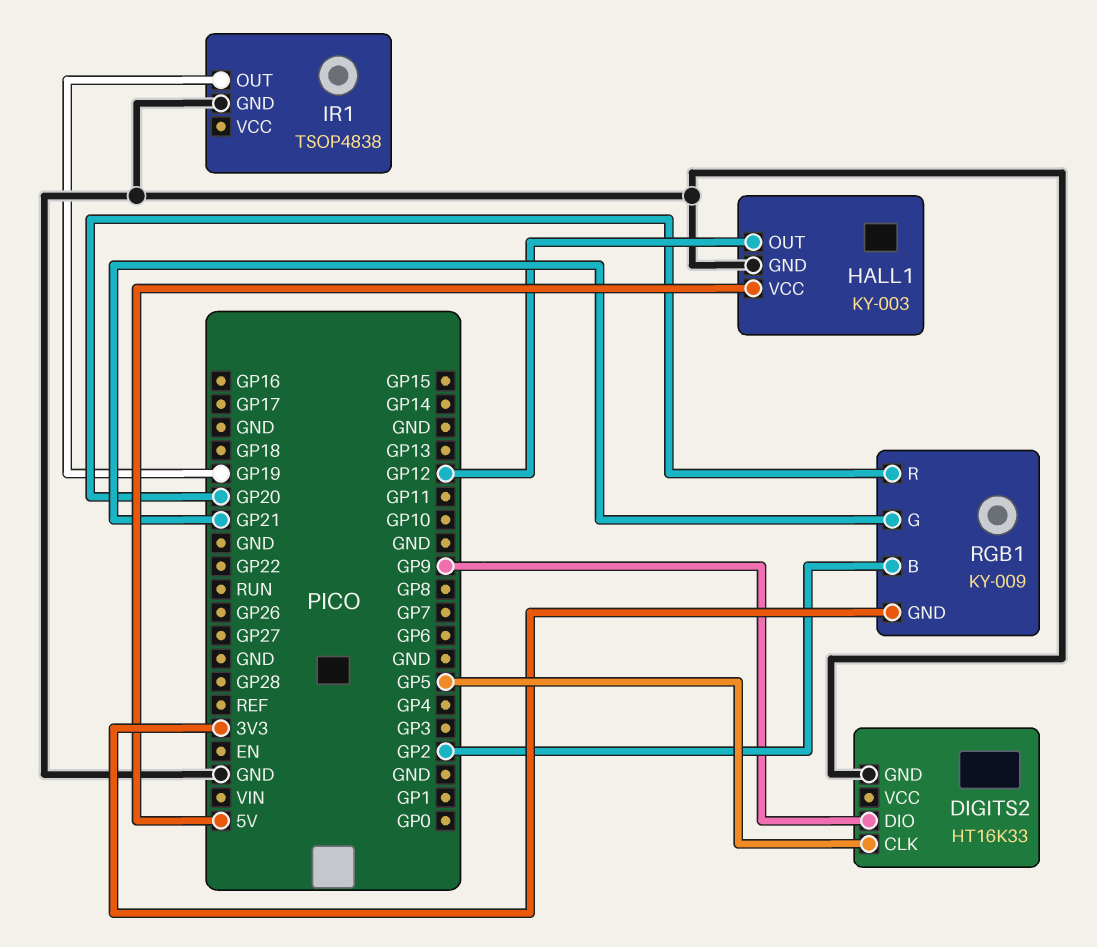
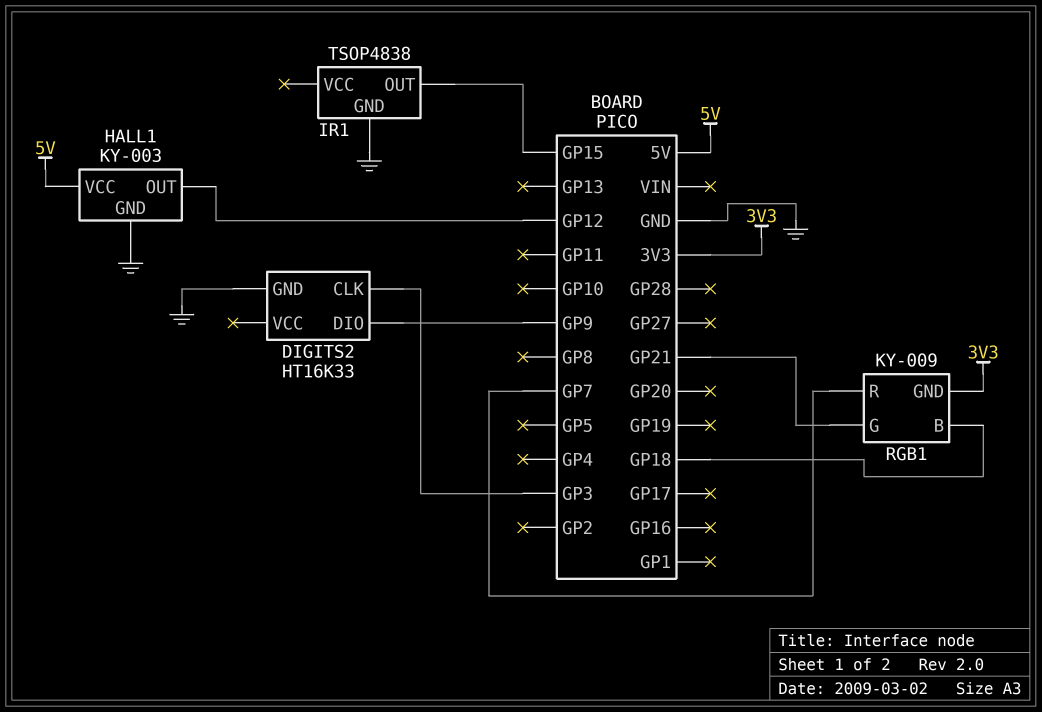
DIGITS2 pin CLK: GP5 -> GP3
IR1 pin OUT: GP19 -> GP15
RGB1 pin B: GP2 -> GP18
RGB1 pin R: GP20 -> GP7

